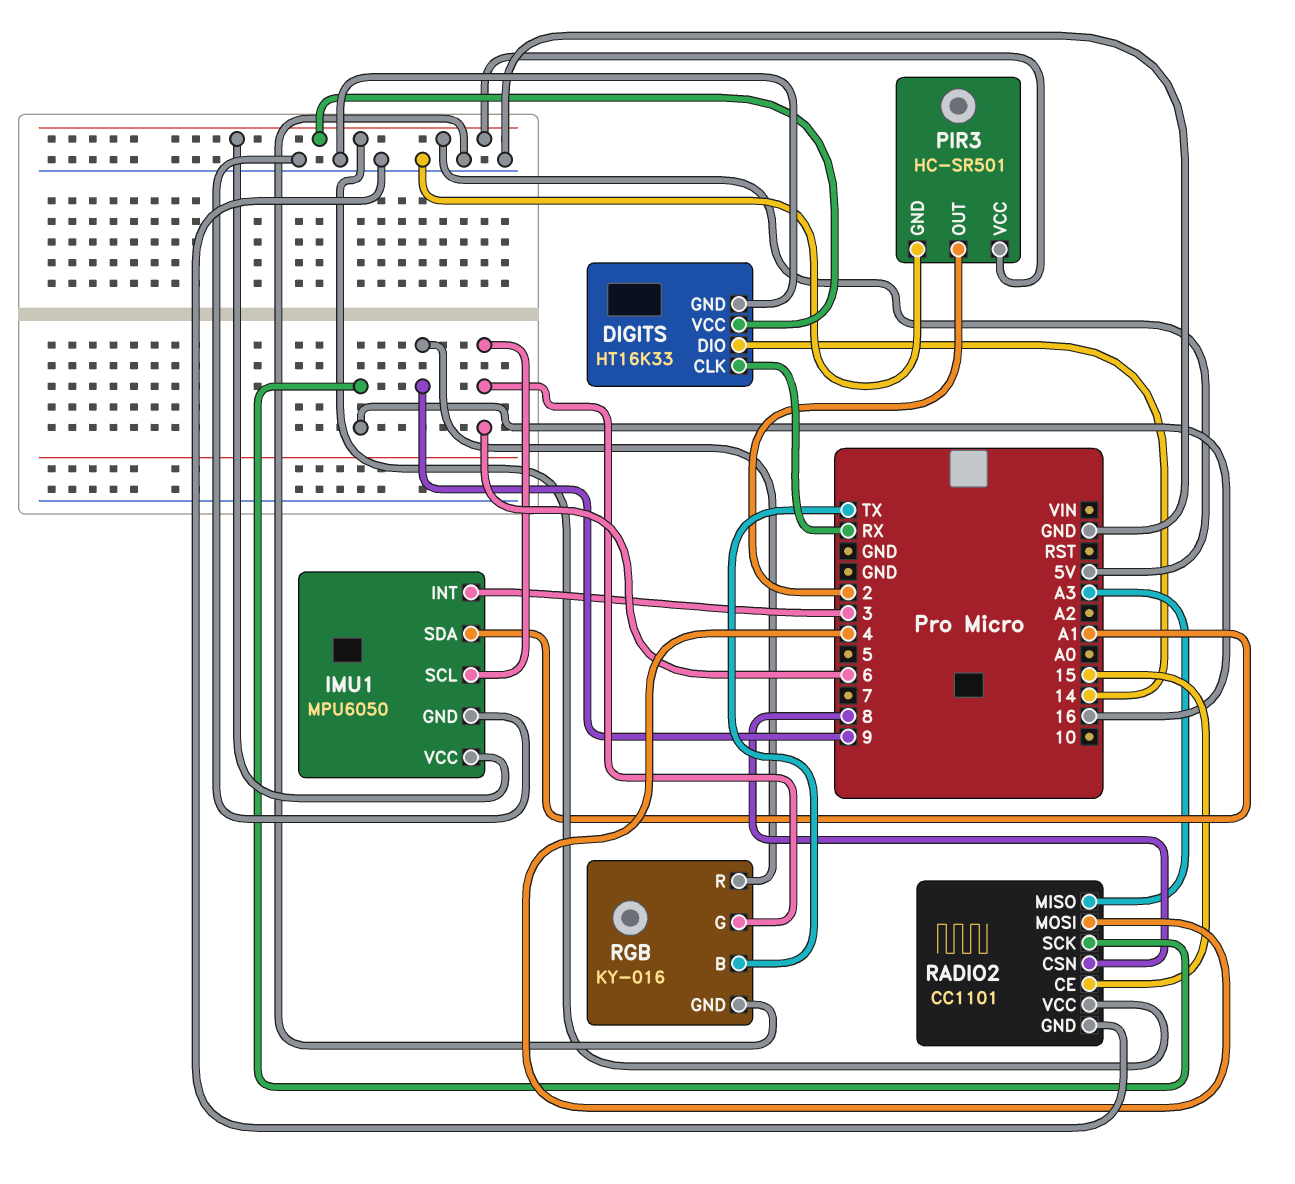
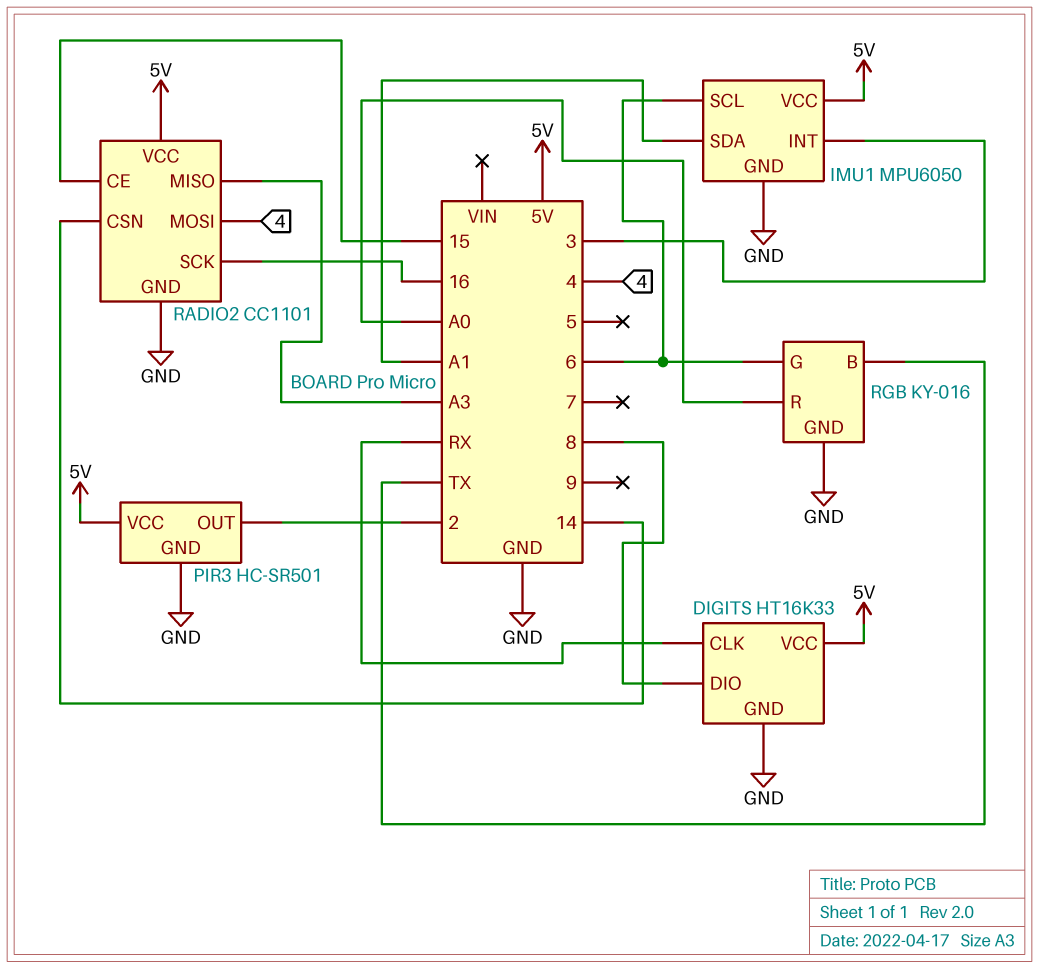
DIGITS pin DIO: 14 -> 8
RADIO2 pin CSN: 8 -> 14
RGB pin R: 9 -> A0

